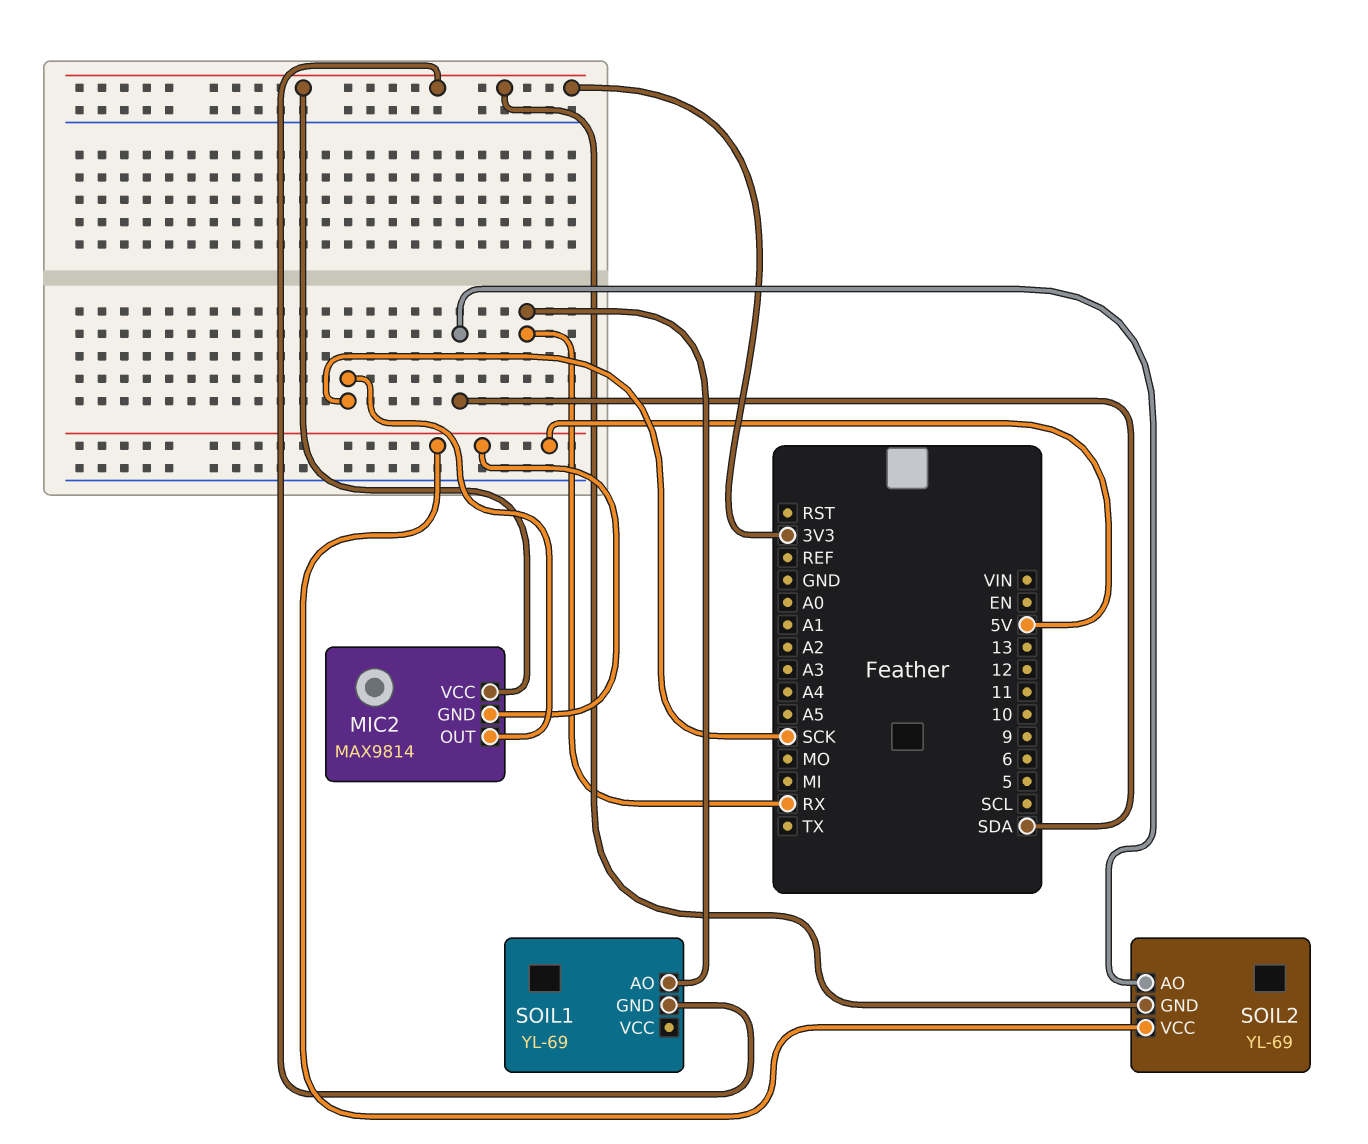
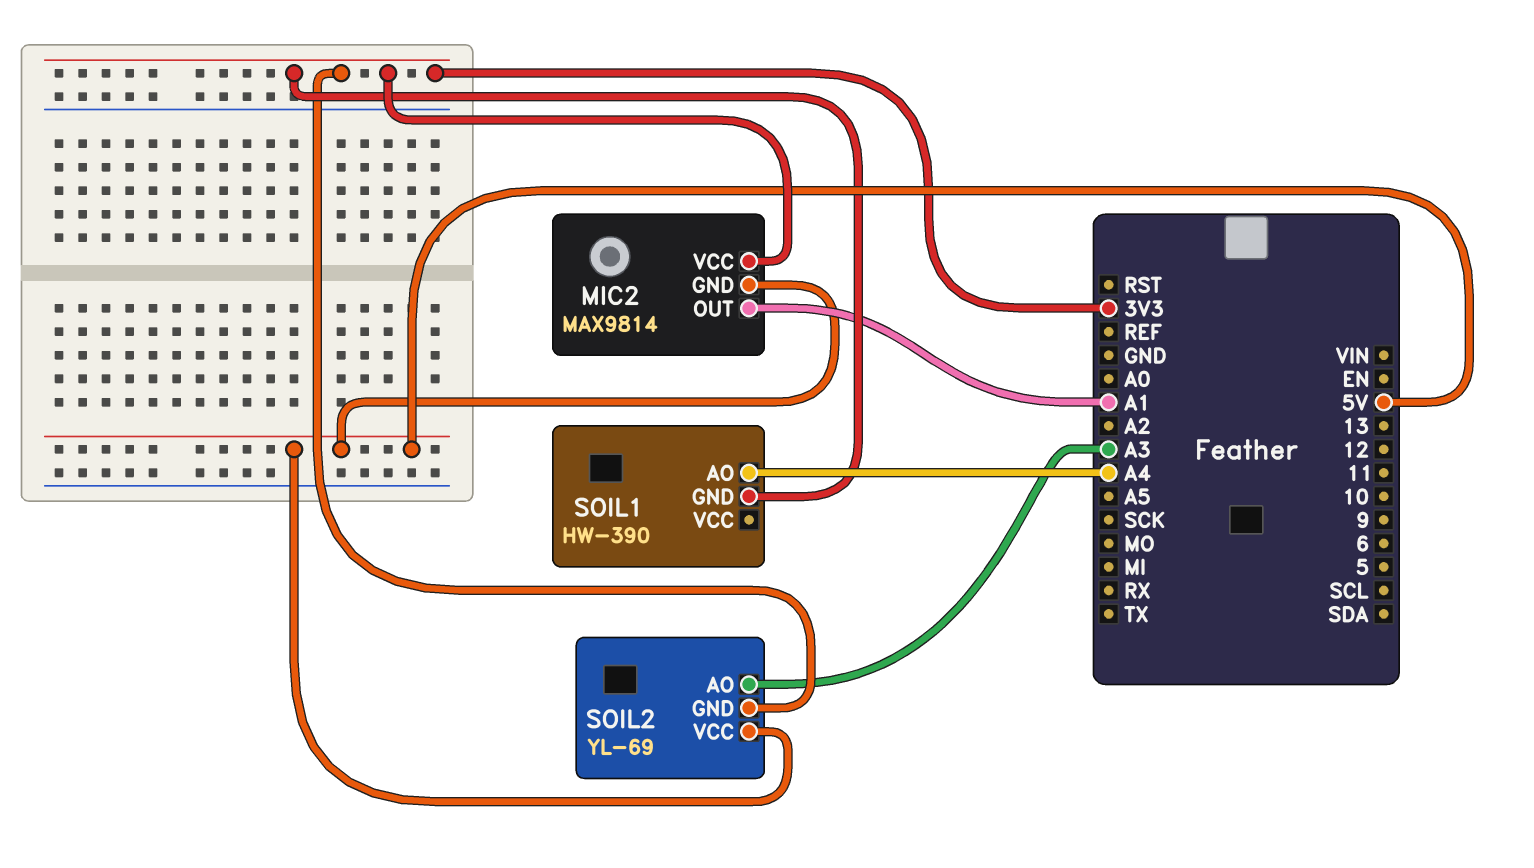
MIC2 pin OUT: SCK -> A1
SOIL1: YL-69 -> HW-390
SOIL1 pin AO: RX -> A4
SOIL2 pin AO: SDA -> A3

